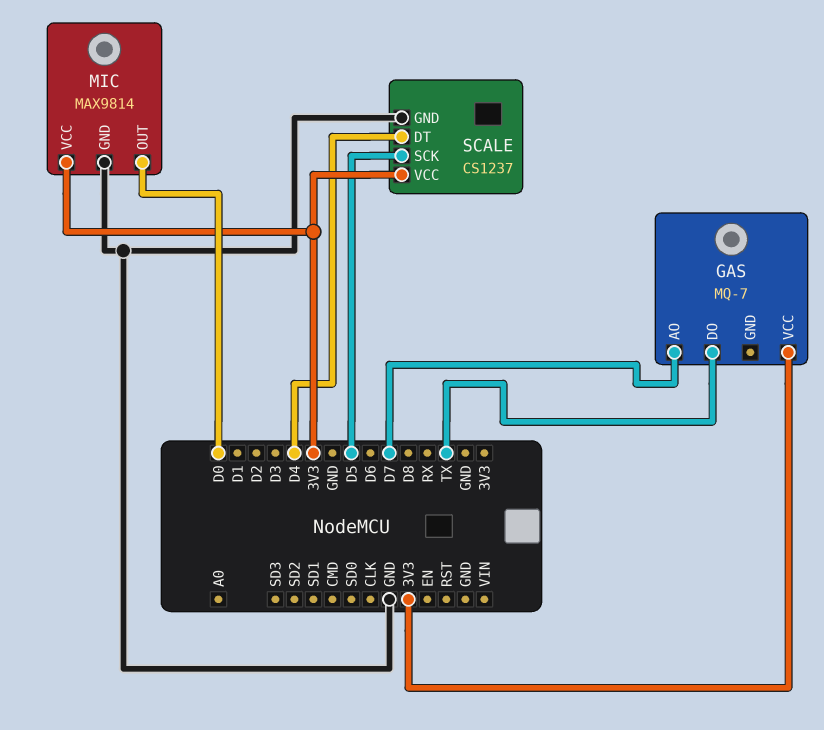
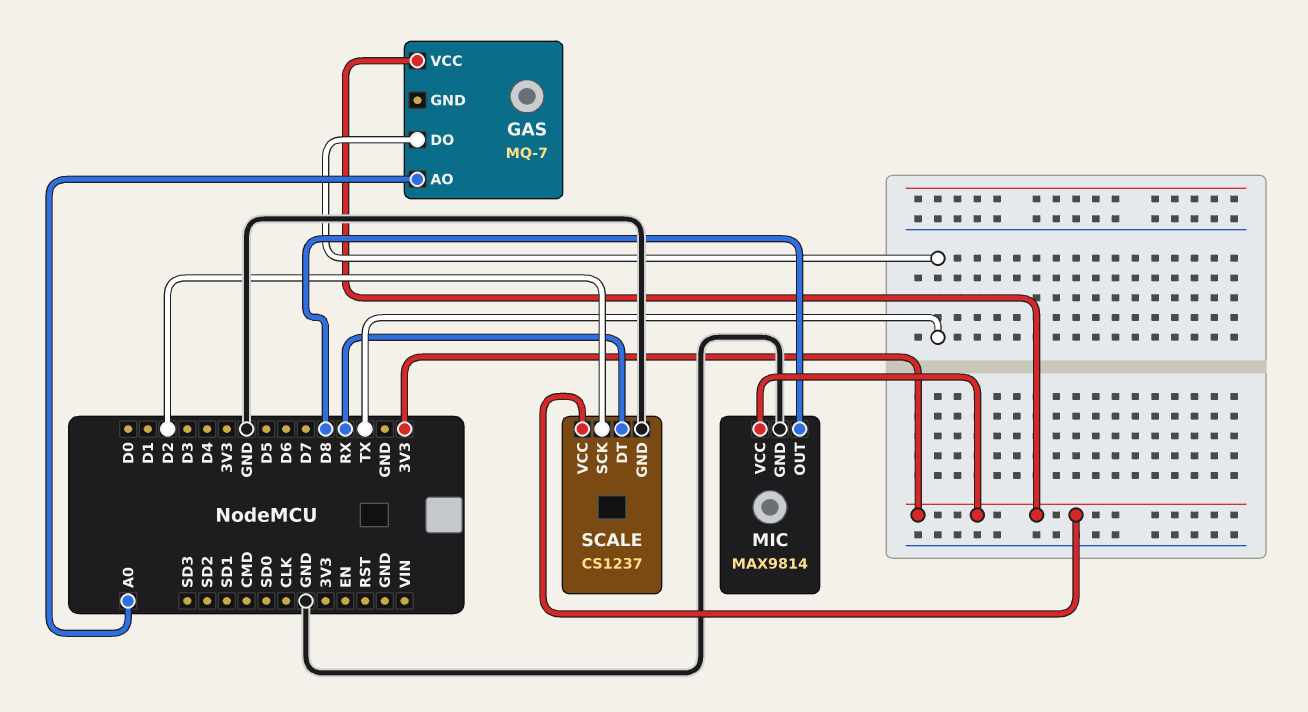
GAS pin AO: D7 -> A0
MIC pin OUT: D0 -> D8
SCALE pin DT: D4 -> RX
SCALE pin SCK: D5 -> D2

